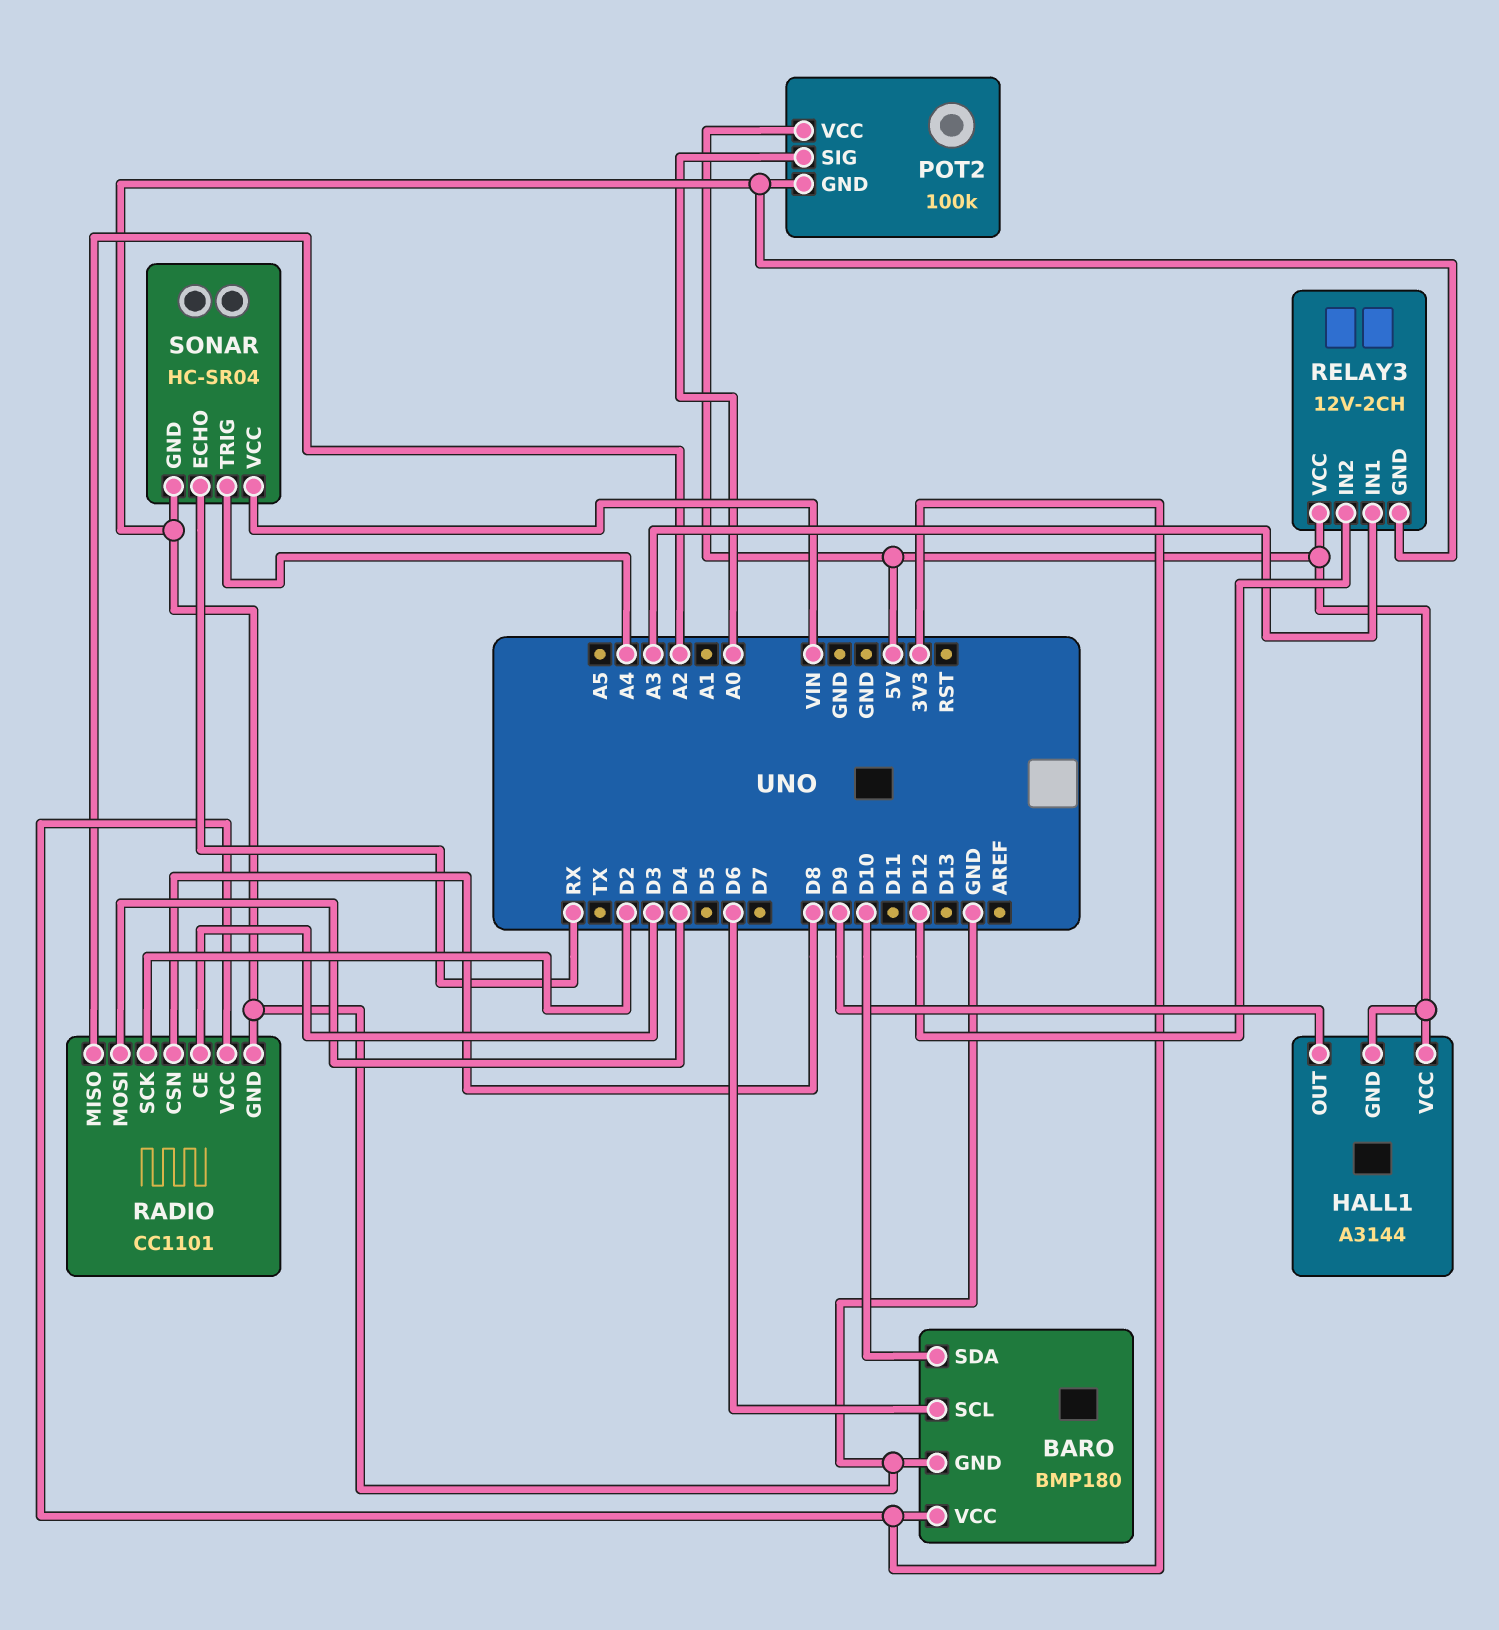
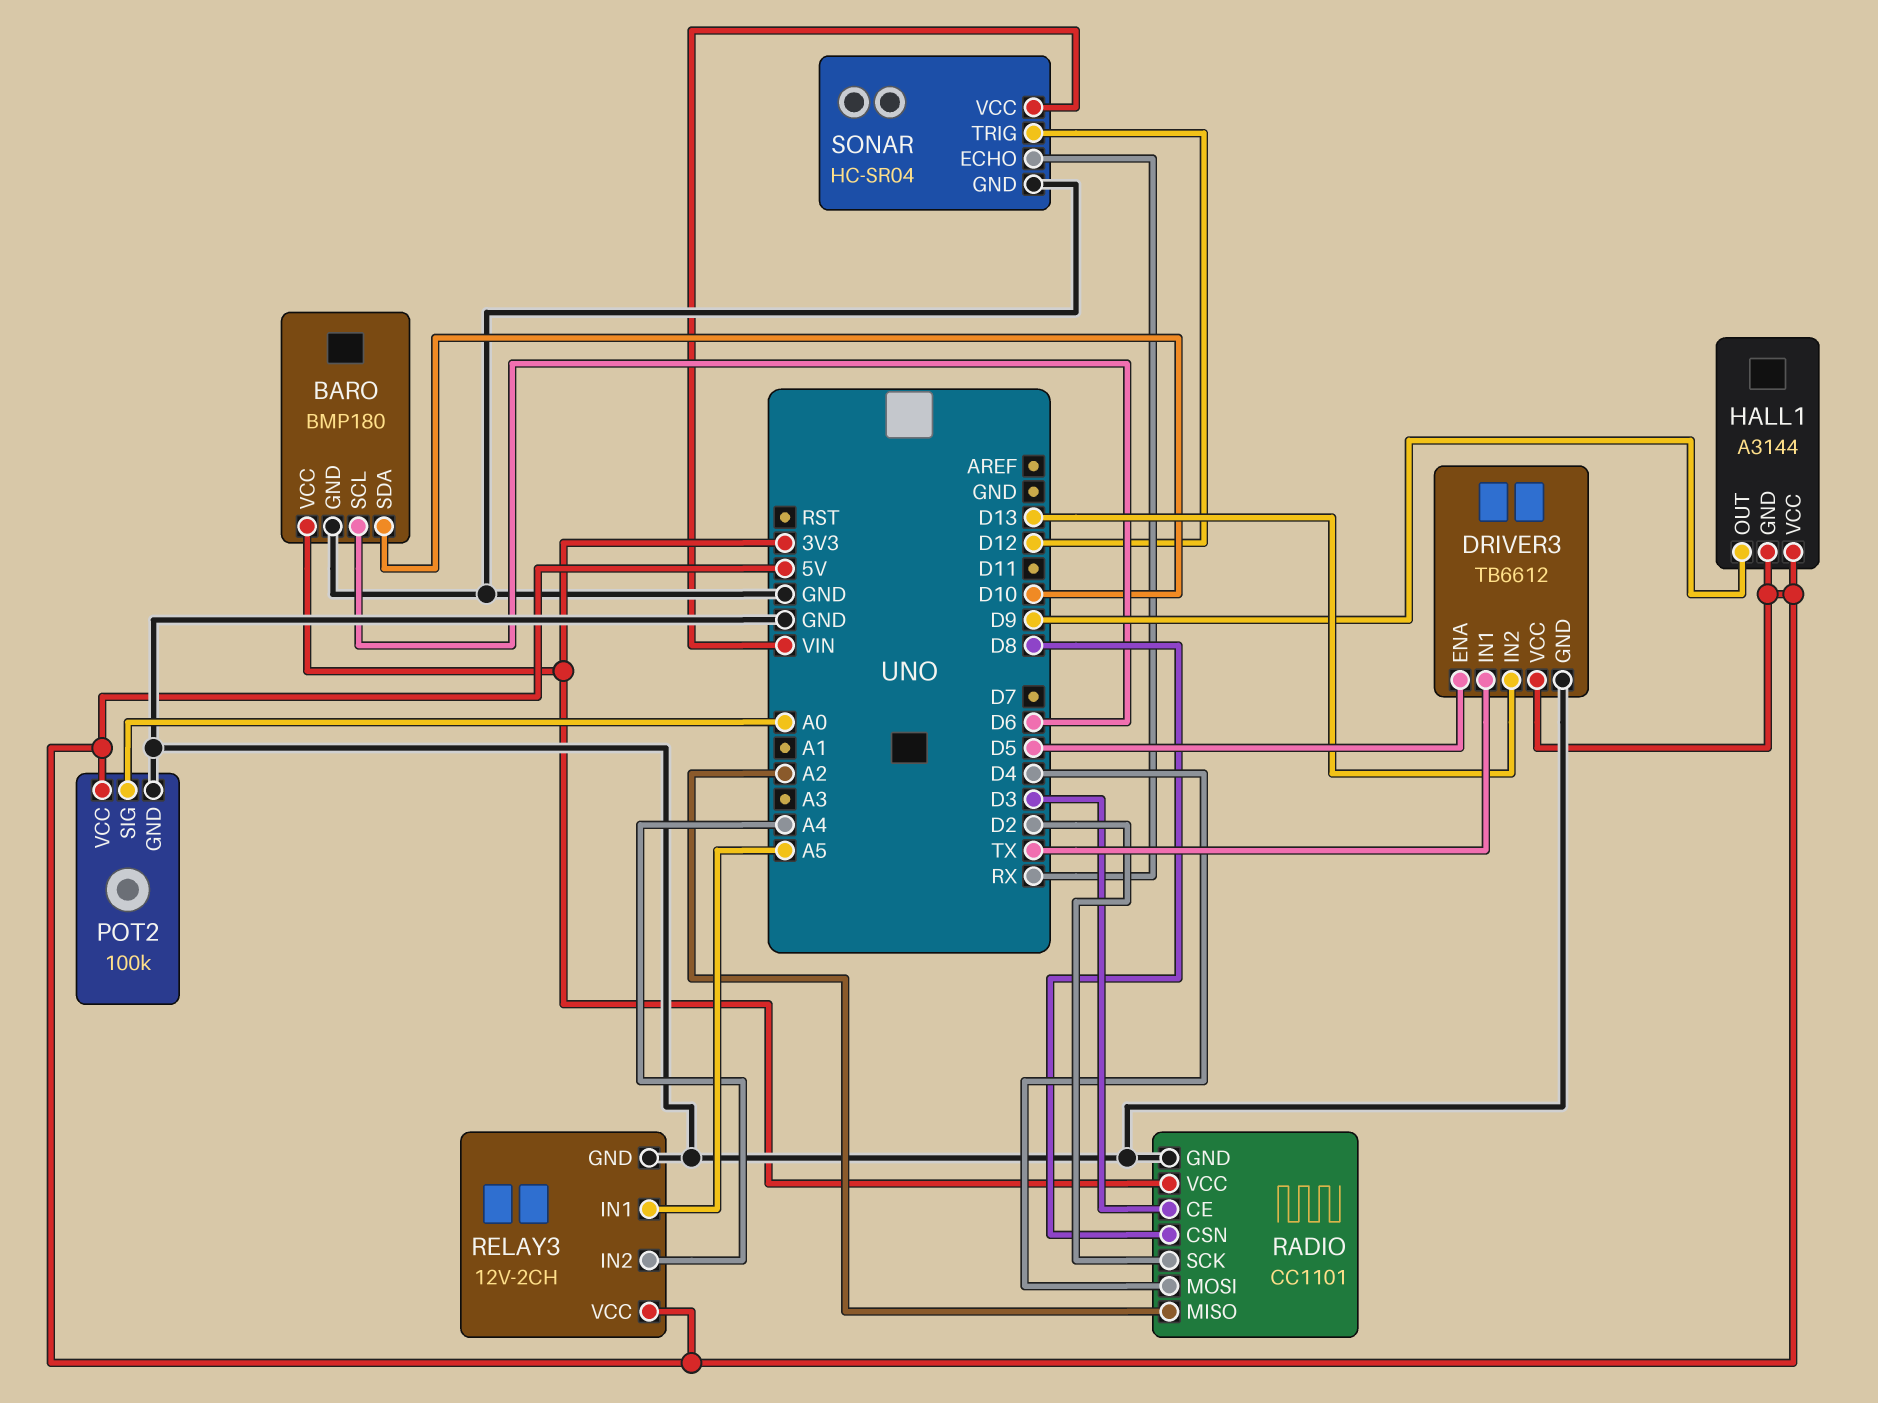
DRIVER3: none -> TB6612
DRIVER3 pin ENA: none -> D5
DRIVER3 pin GND: none -> GND
DRIVER3 pin IN1: none -> TX
DRIVER3 pin IN2: none -> D13
DRIVER3 pin VCC: none -> 5V
RELAY3 pin IN1: A3 -> A5
RELAY3 pin IN2: D12 -> A4
SONAR pin TRIG: A4 -> D12

